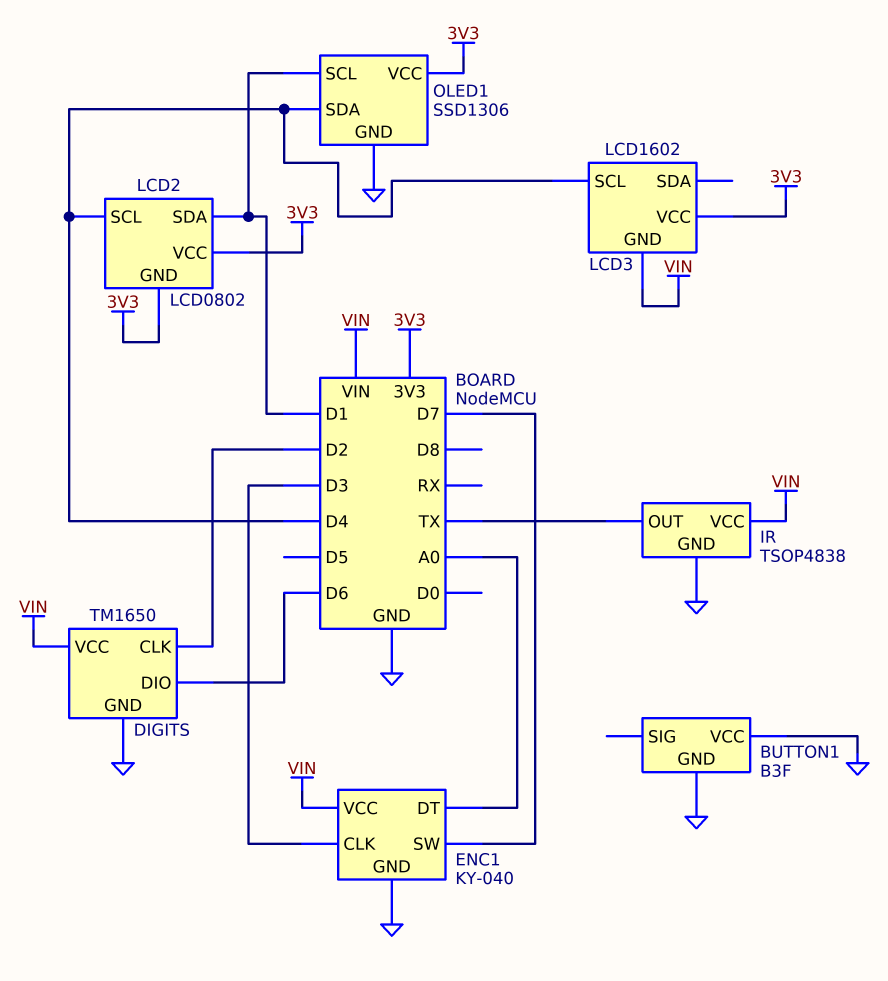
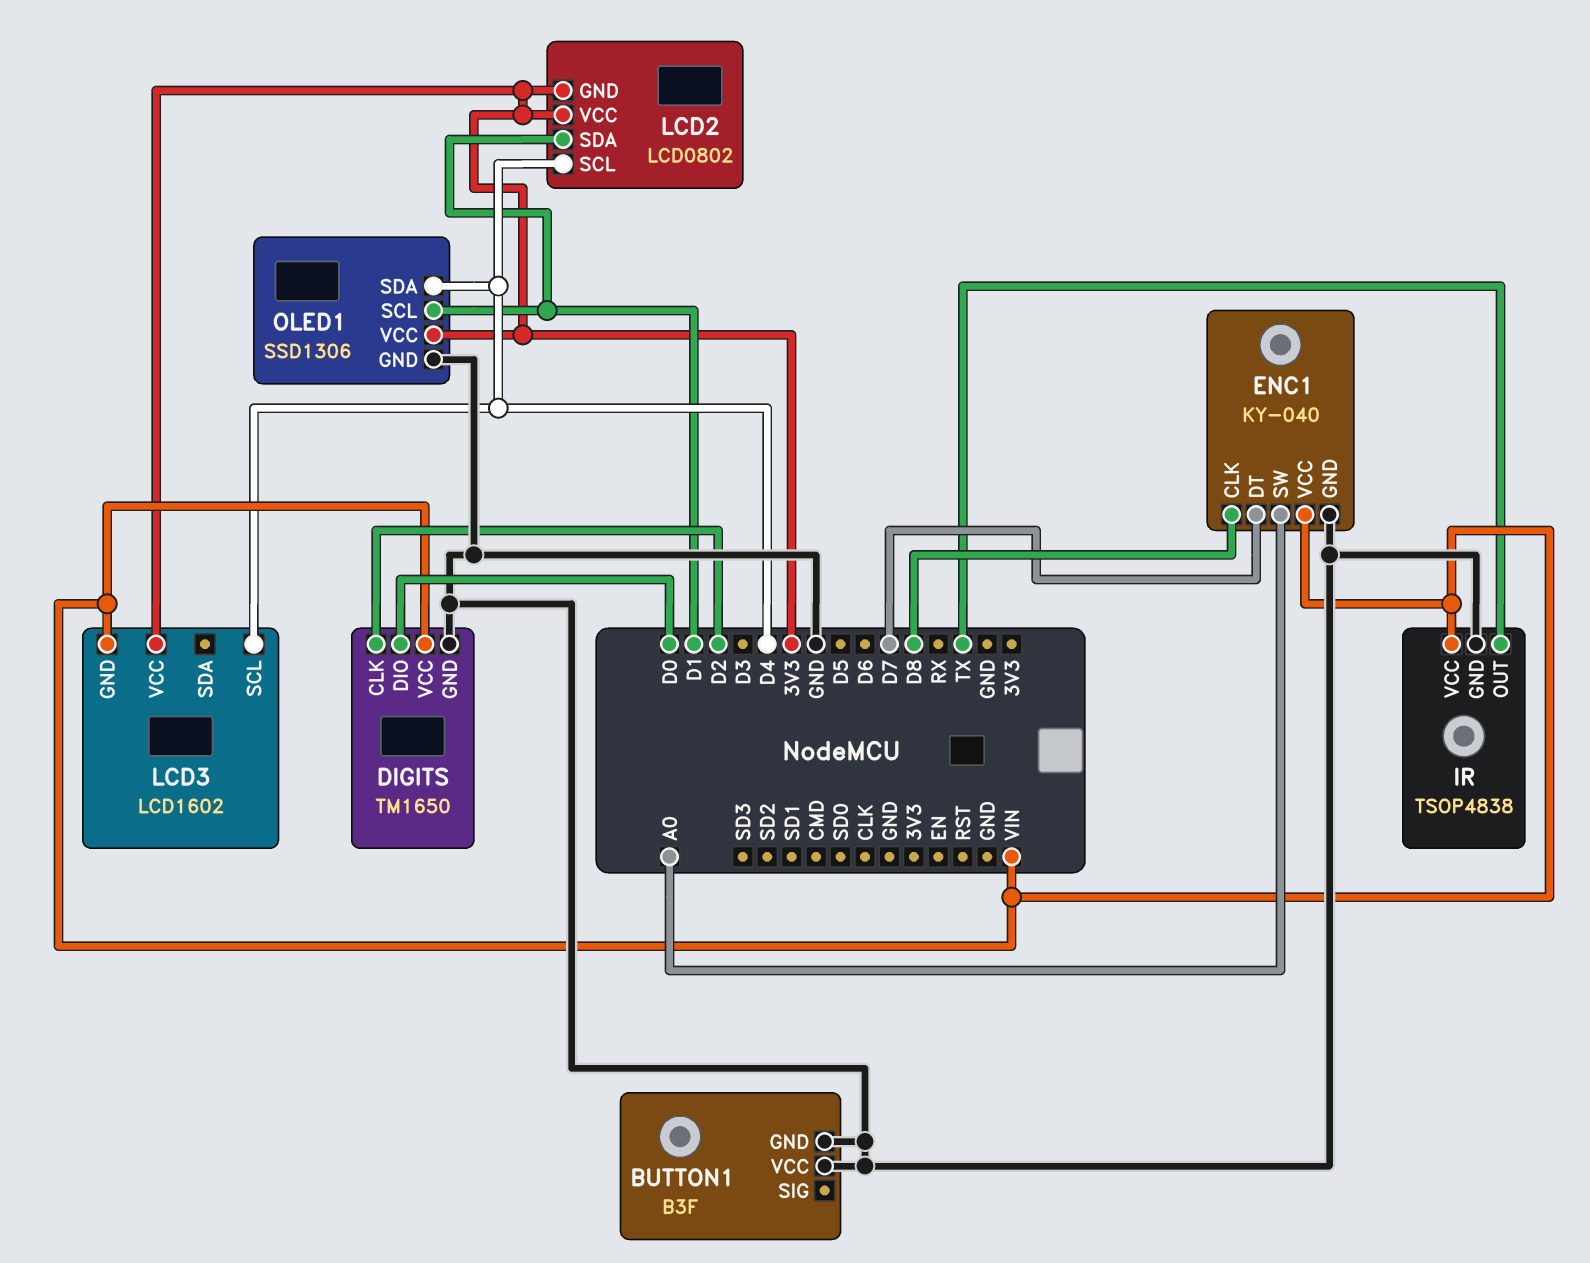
DIGITS pin DIO: D6 -> D0
ENC1 pin CLK: D3 -> D8
ENC1 pin DT: A0 -> D7
ENC1 pin SW: D7 -> A0

